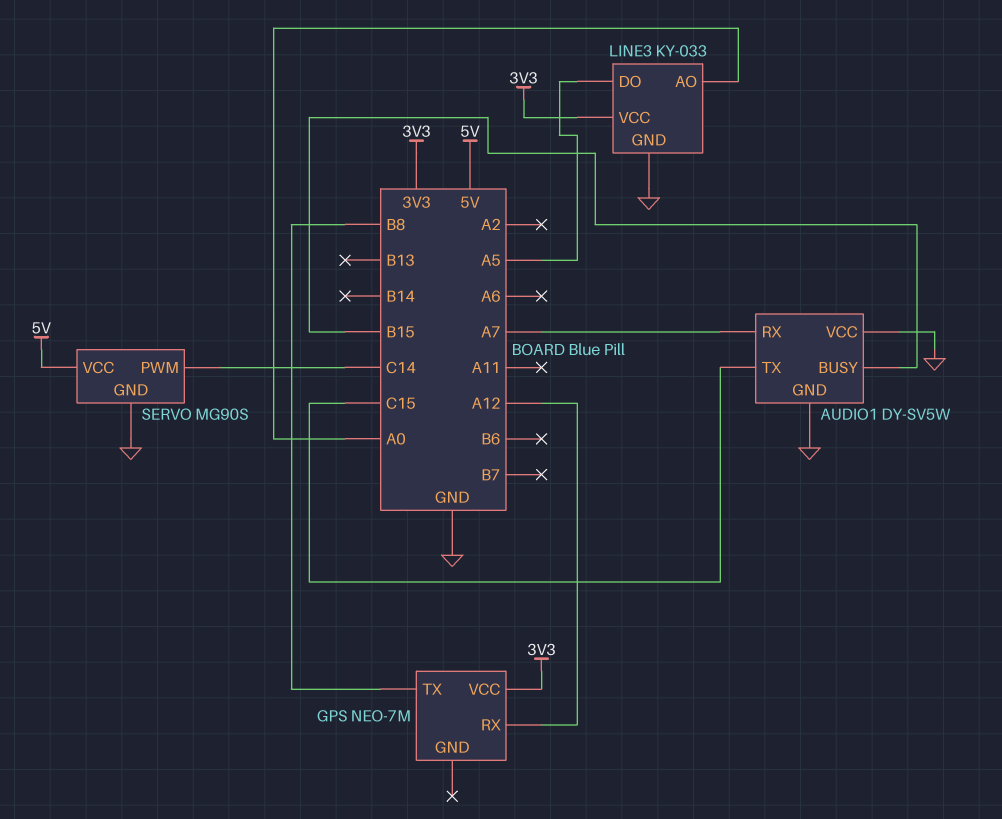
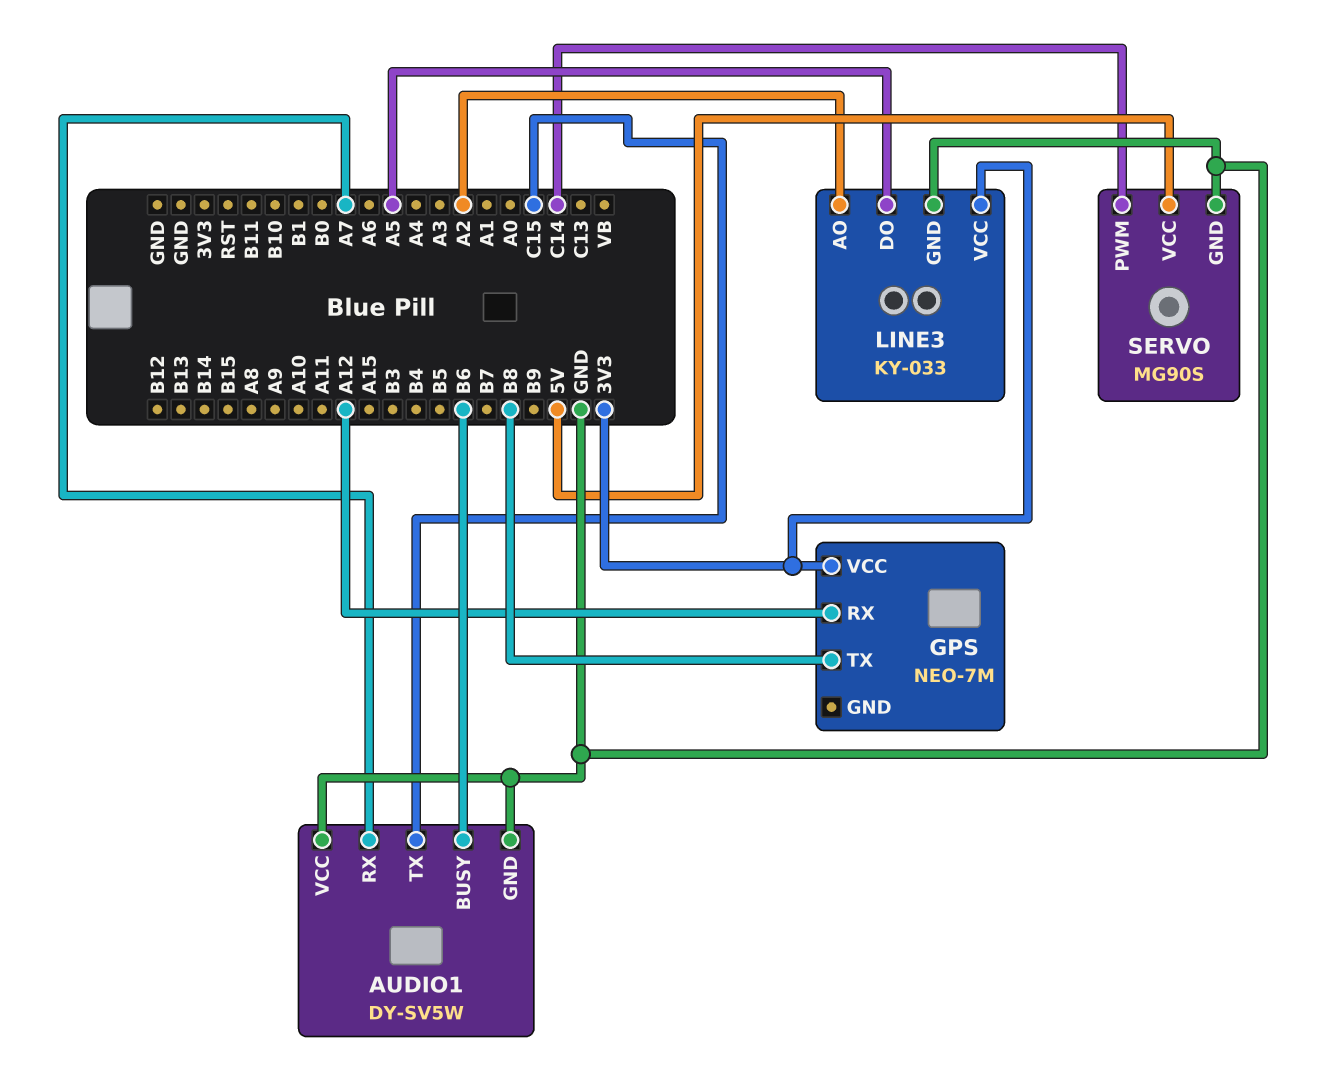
AUDIO1 pin BUSY: B15 -> B6
LINE3 pin AO: A0 -> A2

